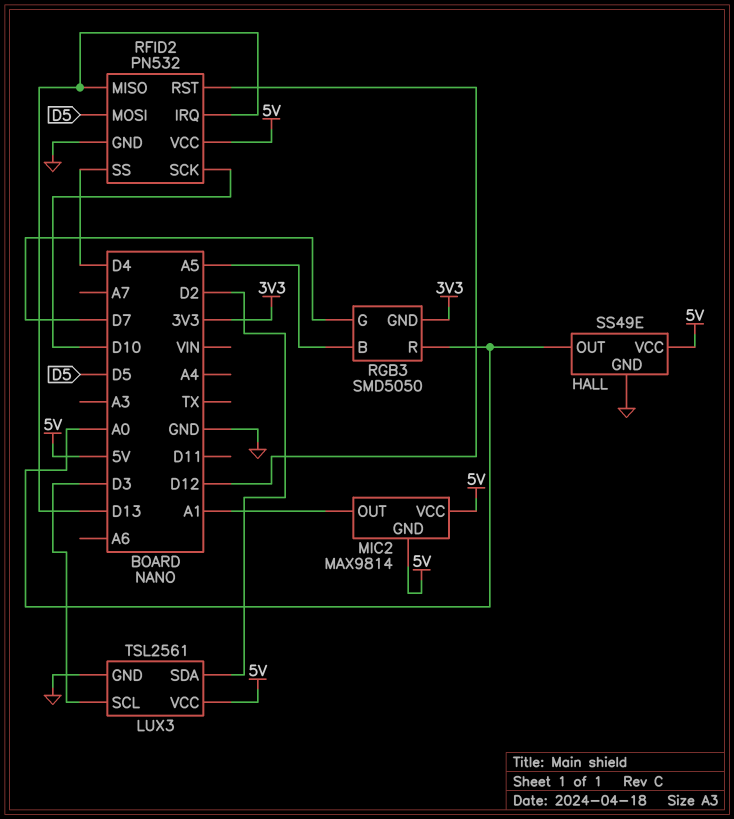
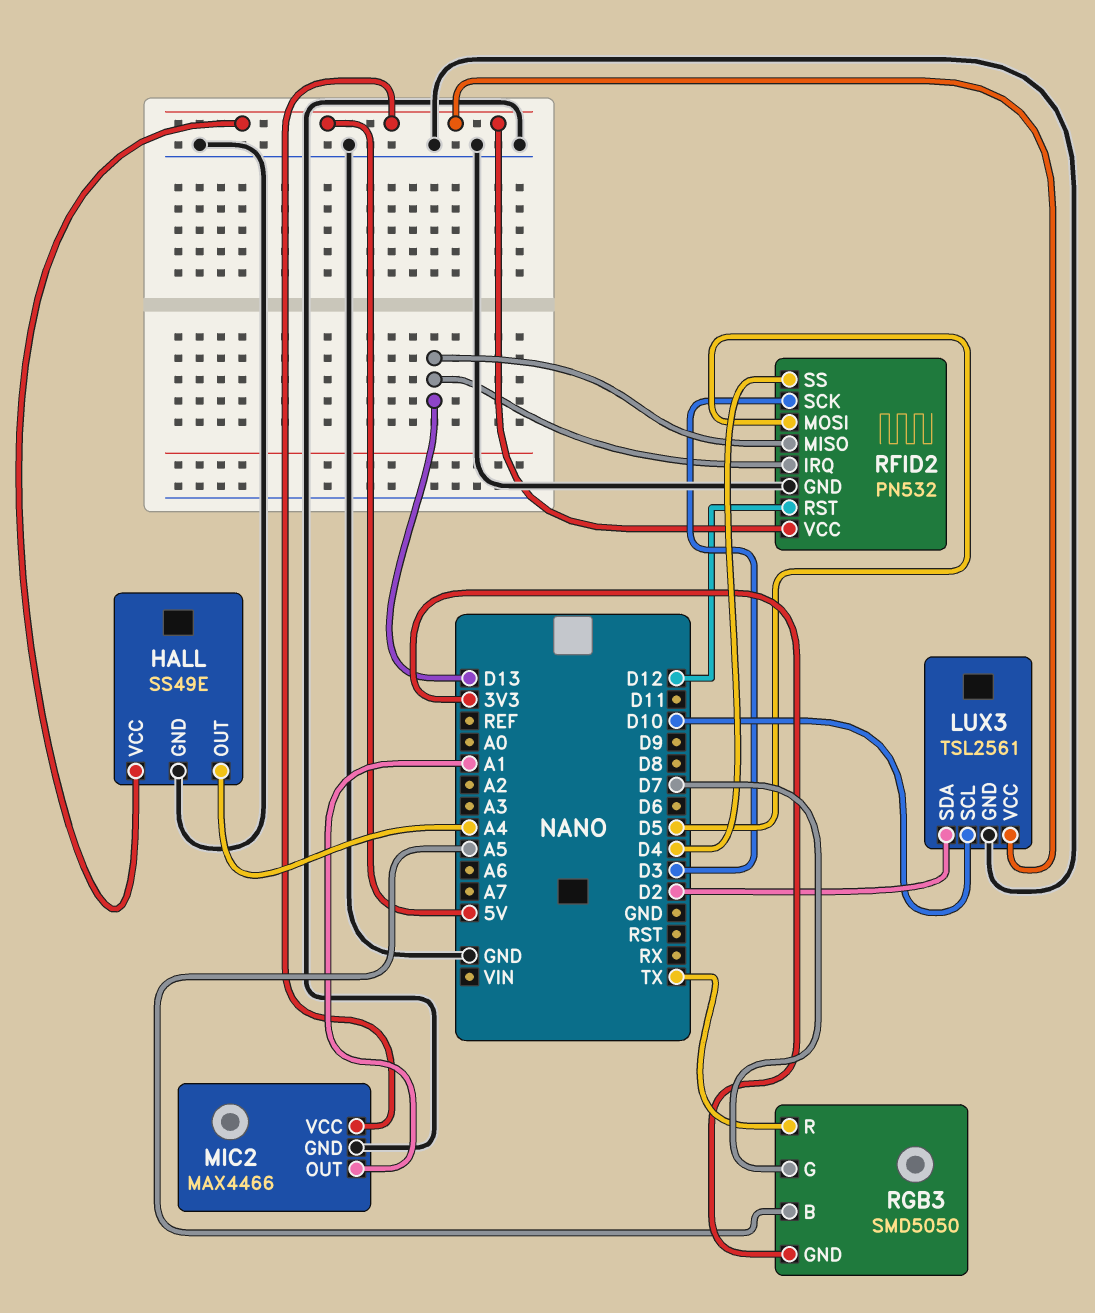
HALL pin OUT: A0 -> A4
LUX3 pin SCL: D3 -> D10
MIC2: MAX9814 -> MAX4466
MIC2 pin GND: 5V -> GND
RFID2 pin SCK: D10 -> D3
RGB3 pin R: A0 -> TX

